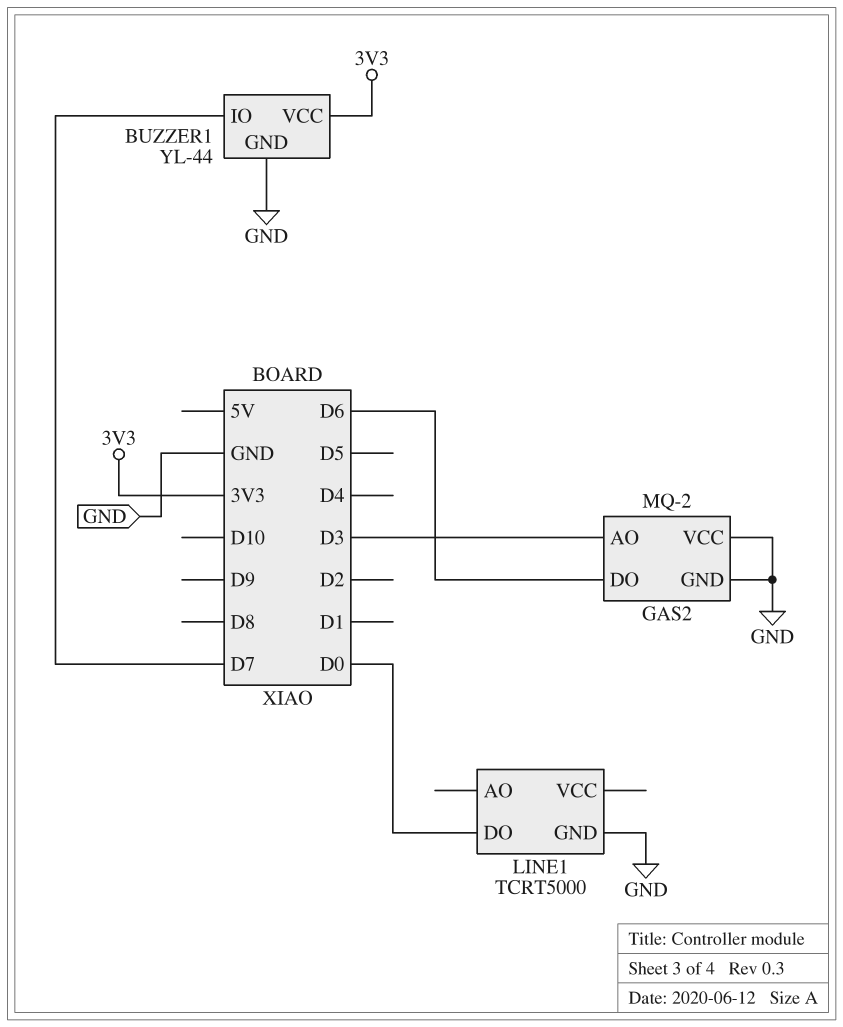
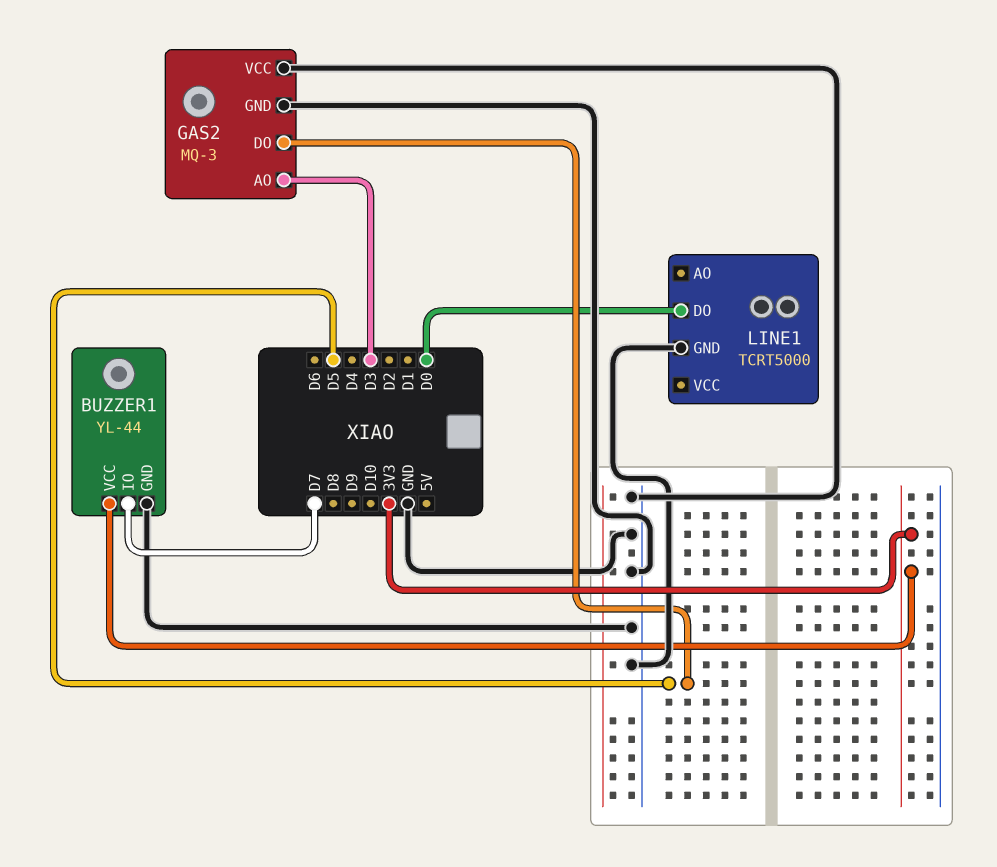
GAS2: MQ-2 -> MQ-3
GAS2 pin DO: D6 -> D5

